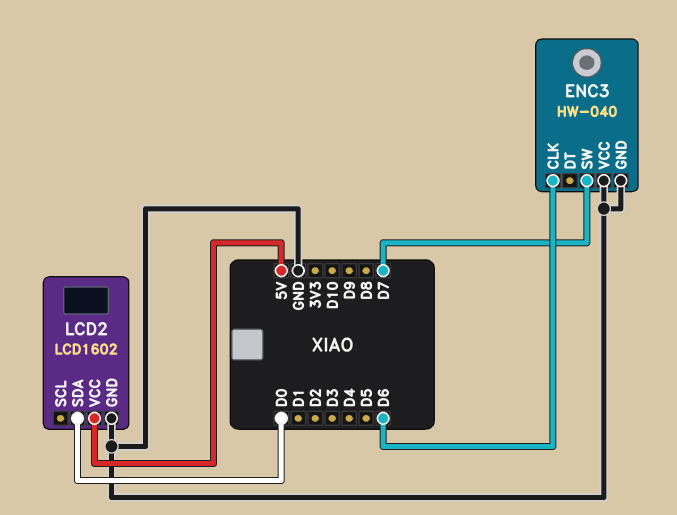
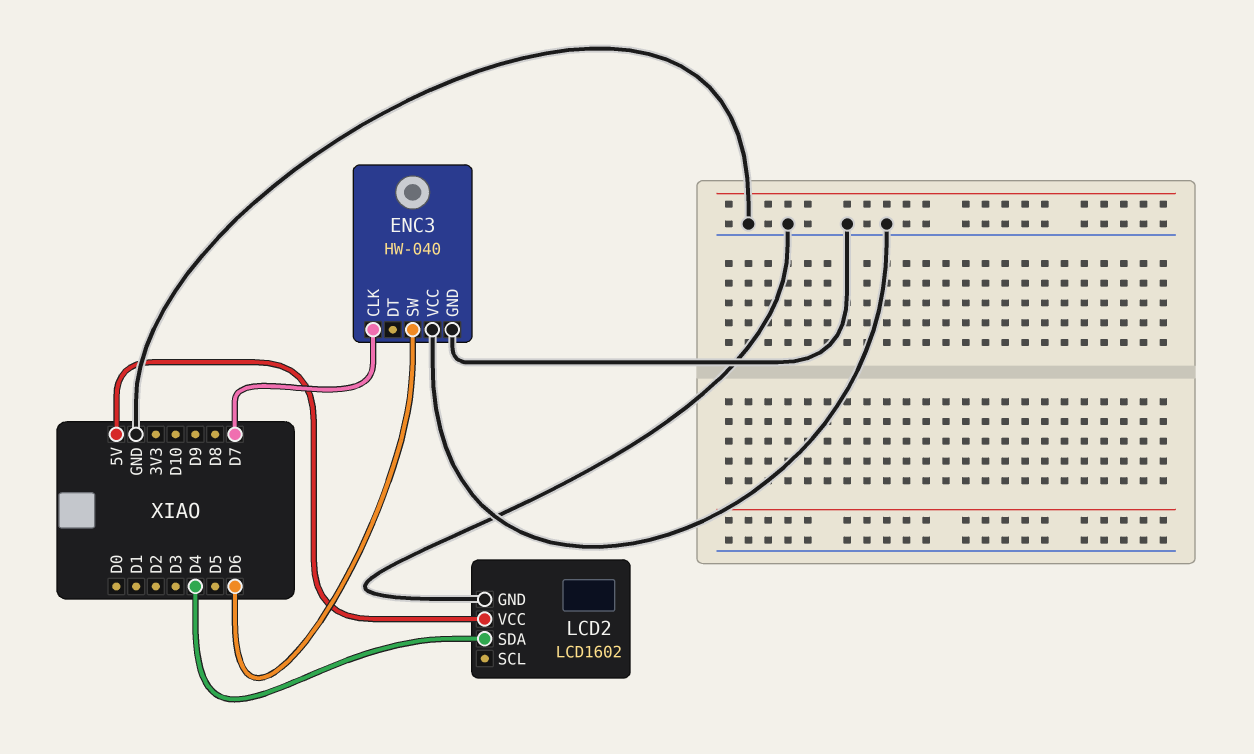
ENC3 pin CLK: D6 -> D7
ENC3 pin SW: D7 -> D6
LCD2 pin SDA: D0 -> D4

